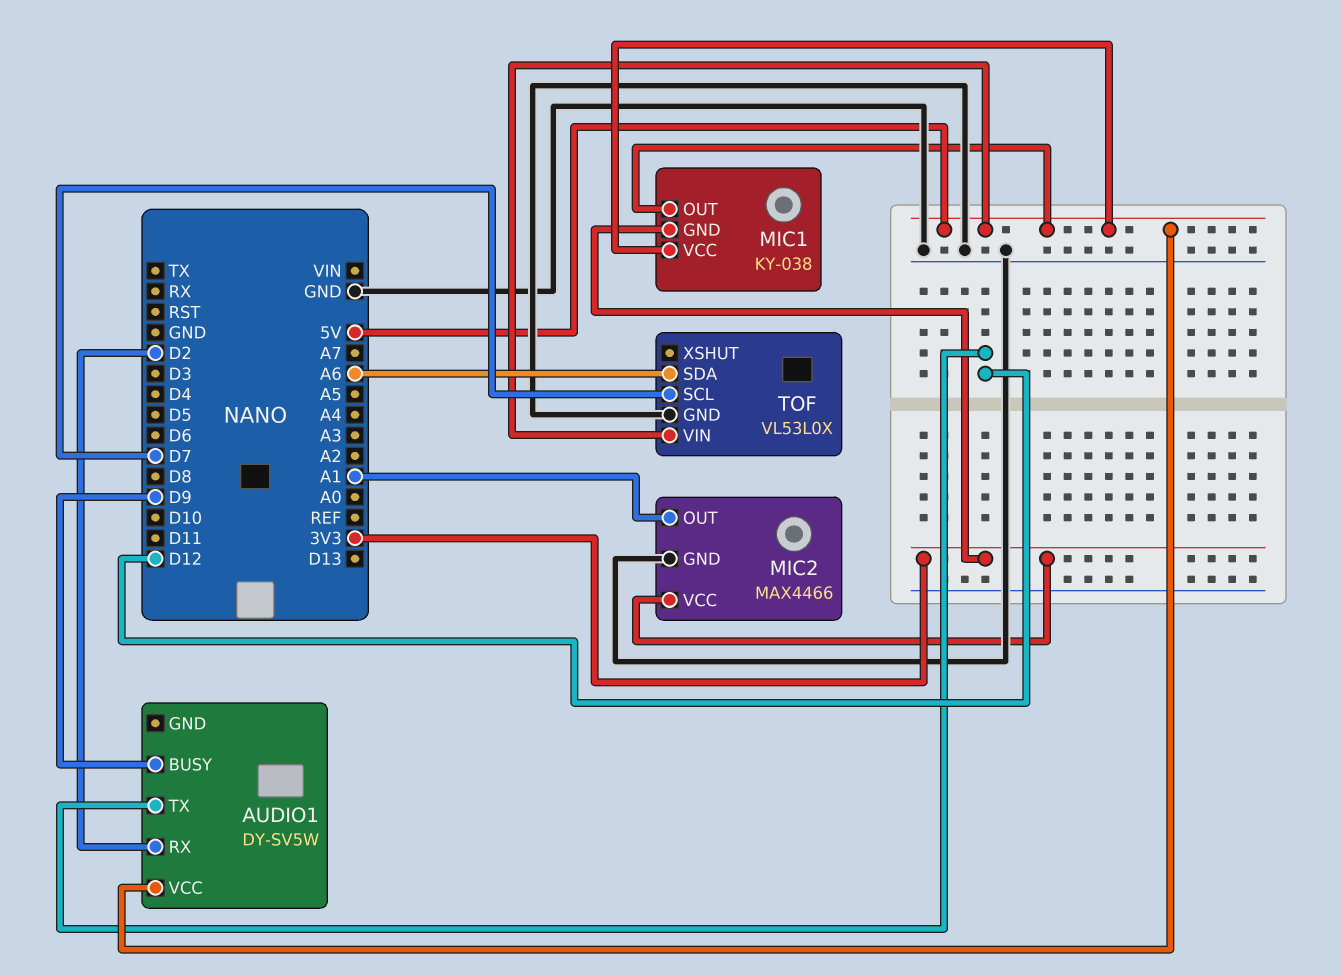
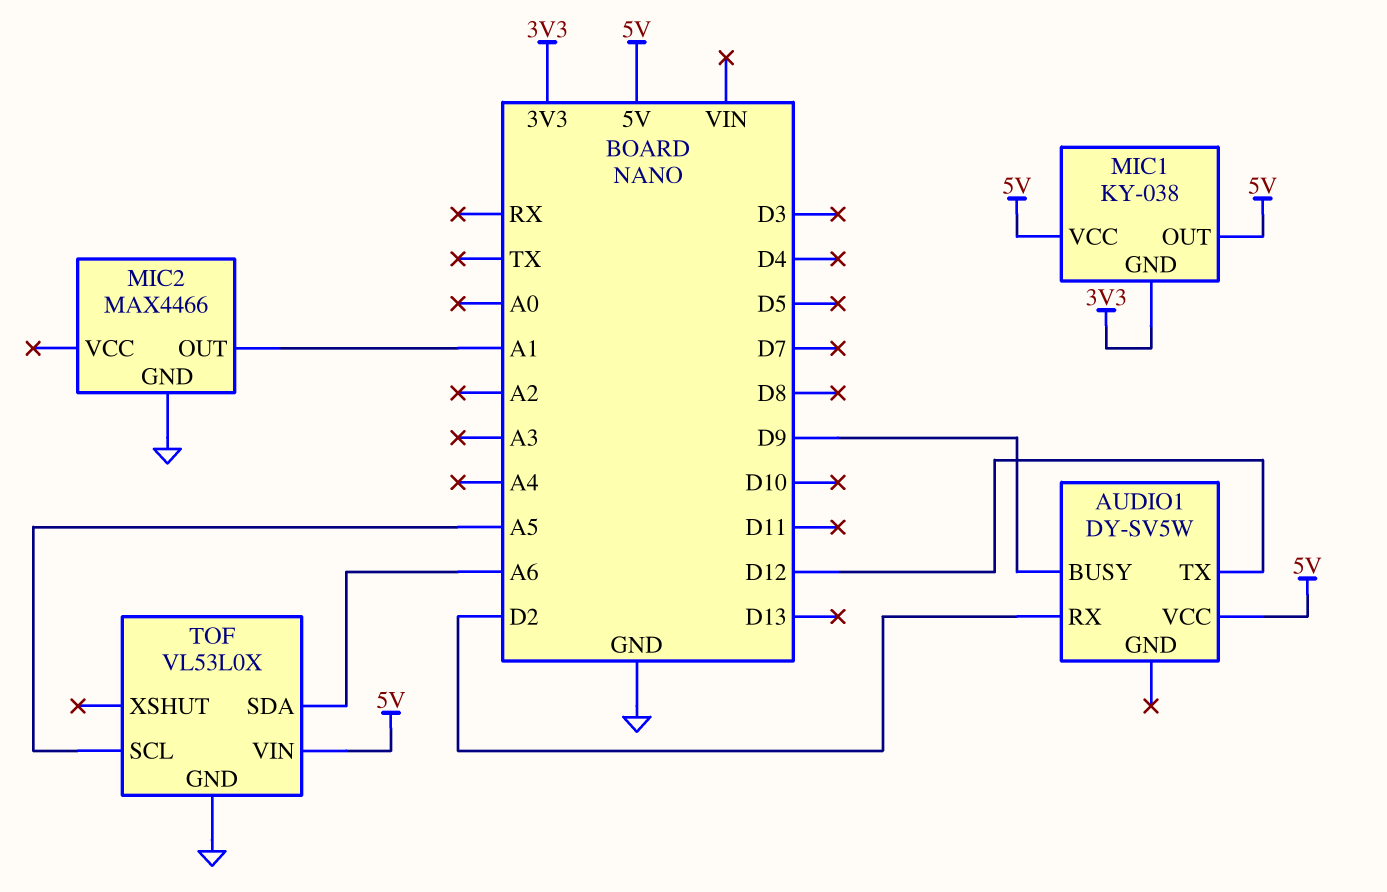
MIC2 pin VCC: 3V3 -> none
TOF pin SCL: D7 -> A5

